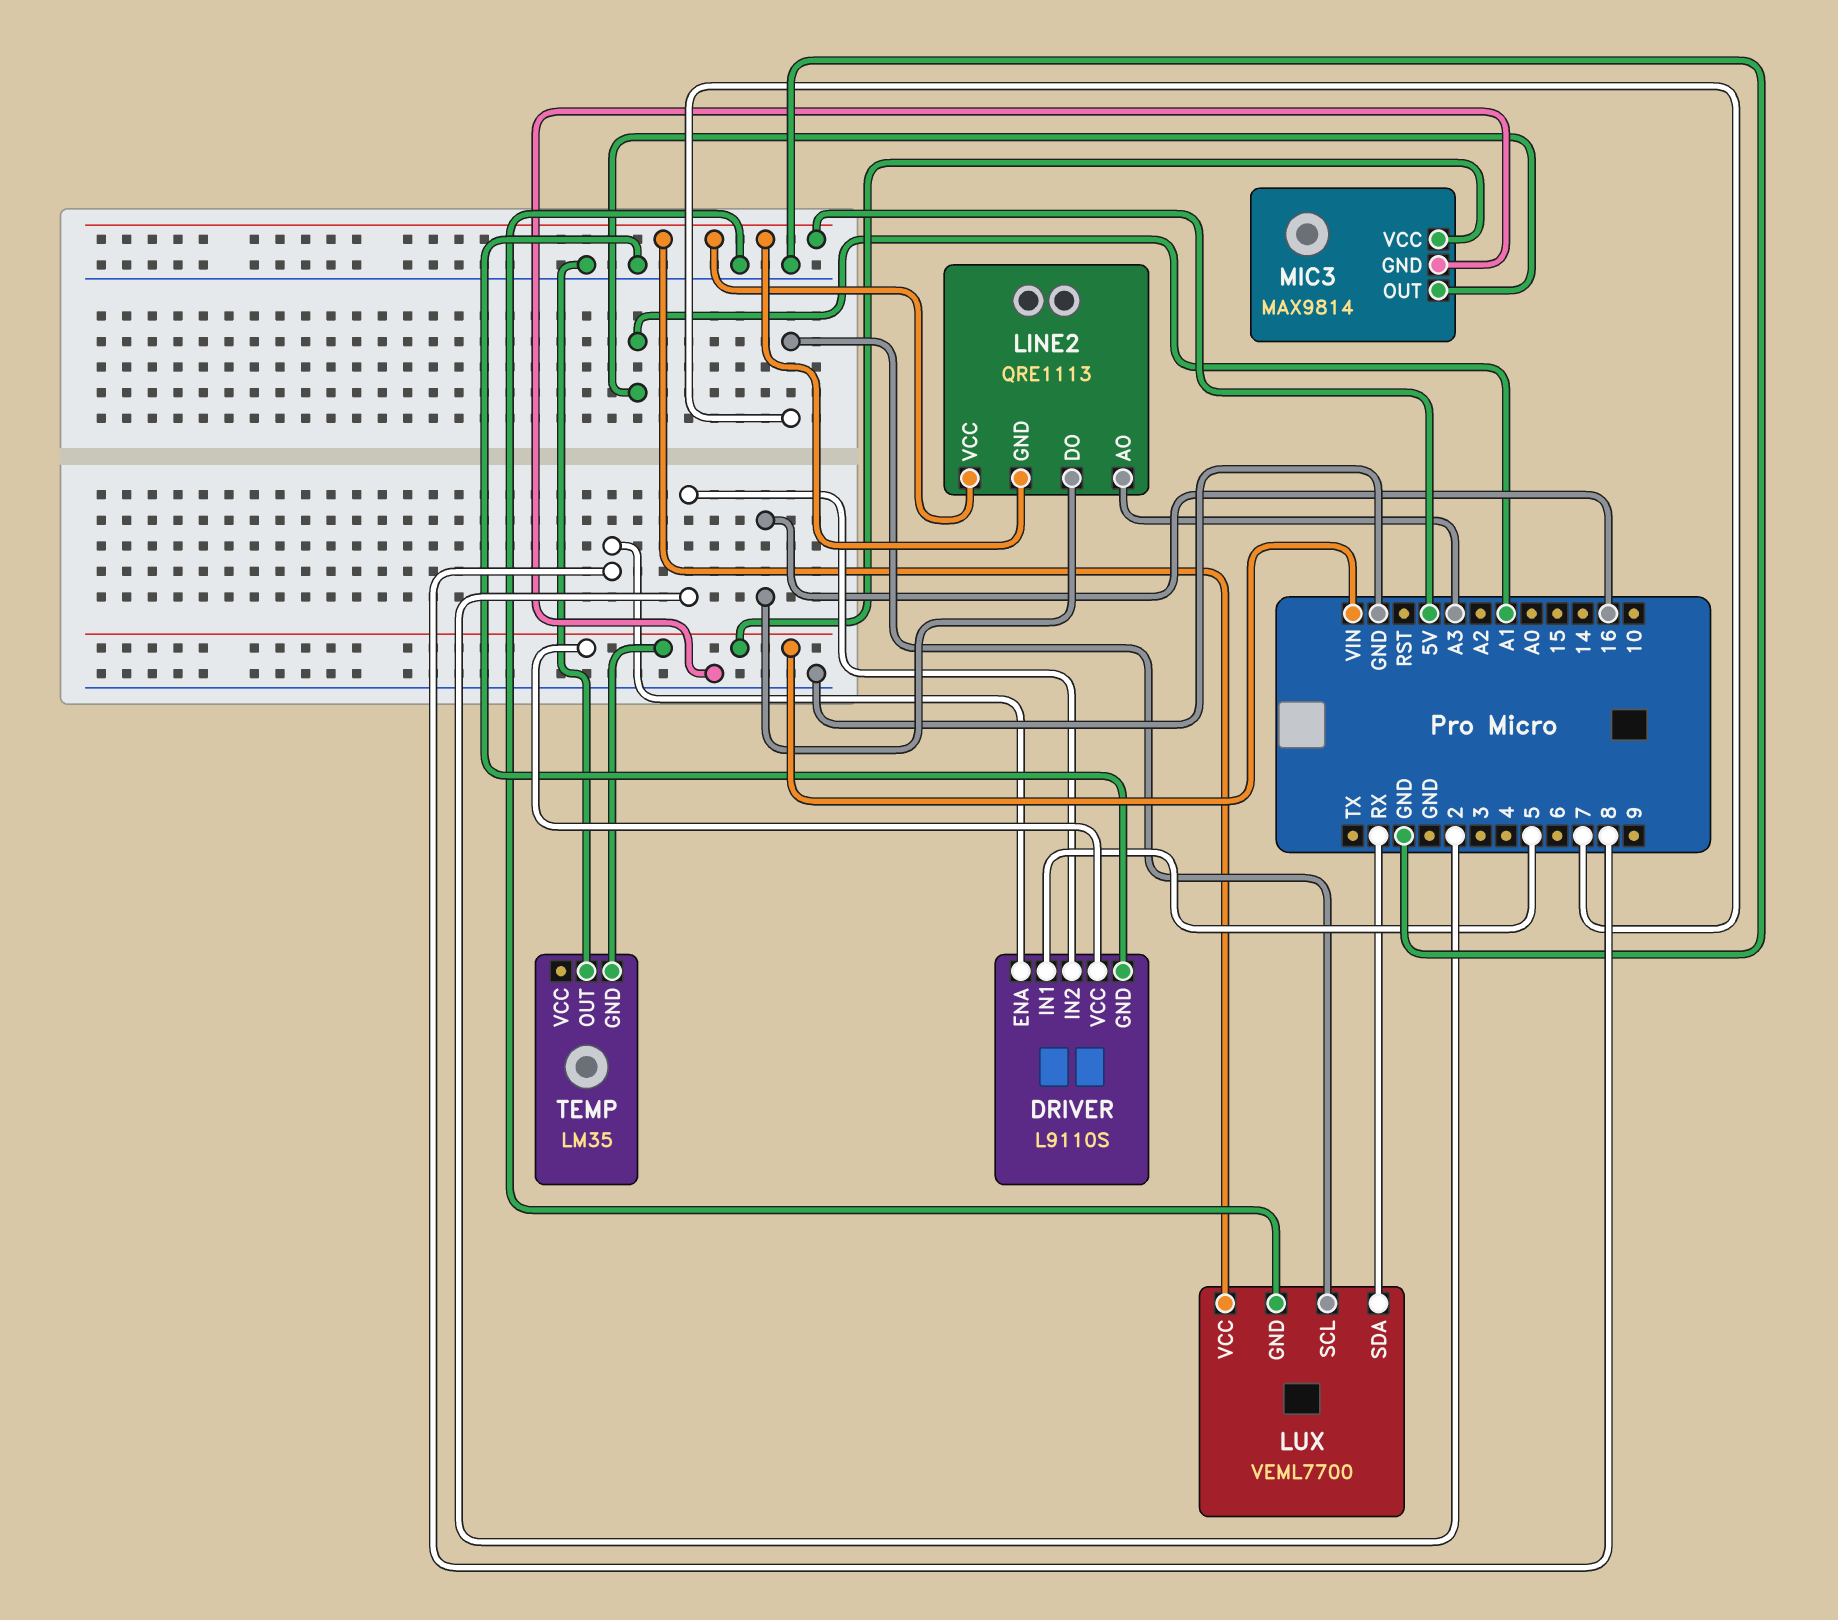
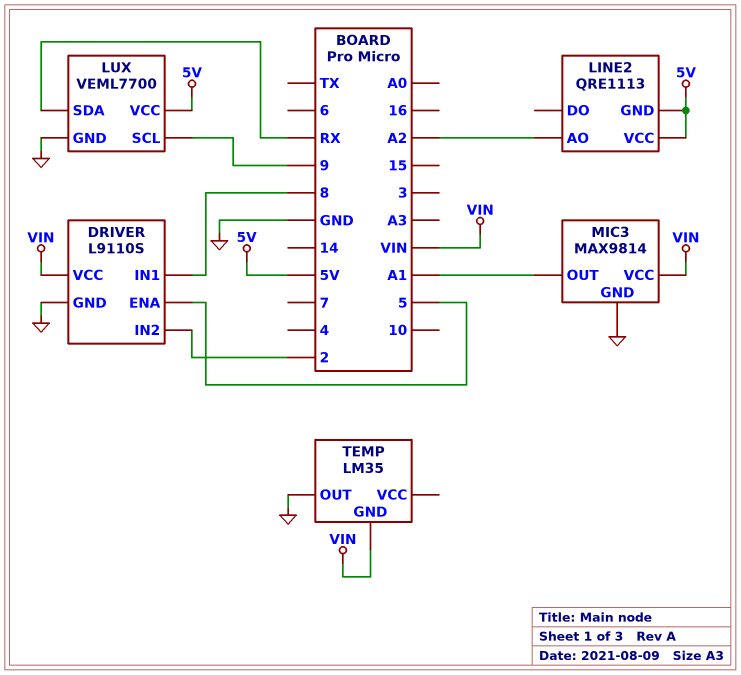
DRIVER pin ENA: 8 -> 5
DRIVER pin IN1: 5 -> 8
LINE2 pin AO: A3 -> A2
LINE2 pin DO: 16 -> none
LUX pin SCL: 7 -> 9

